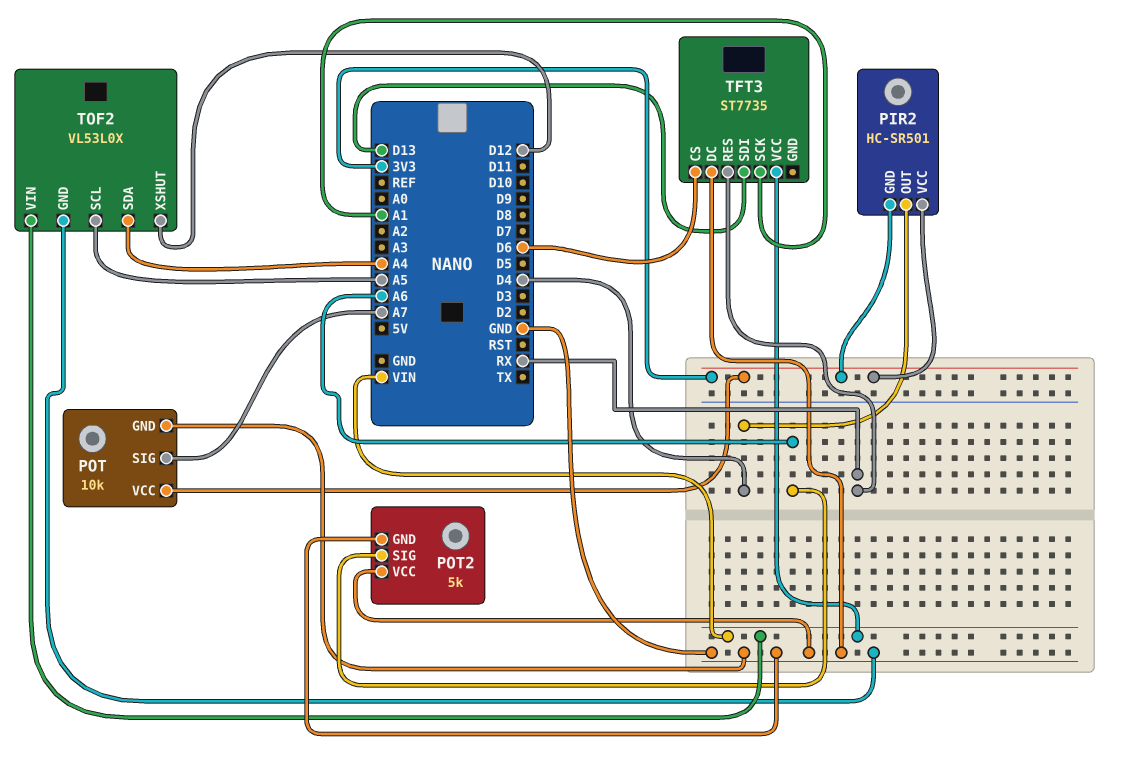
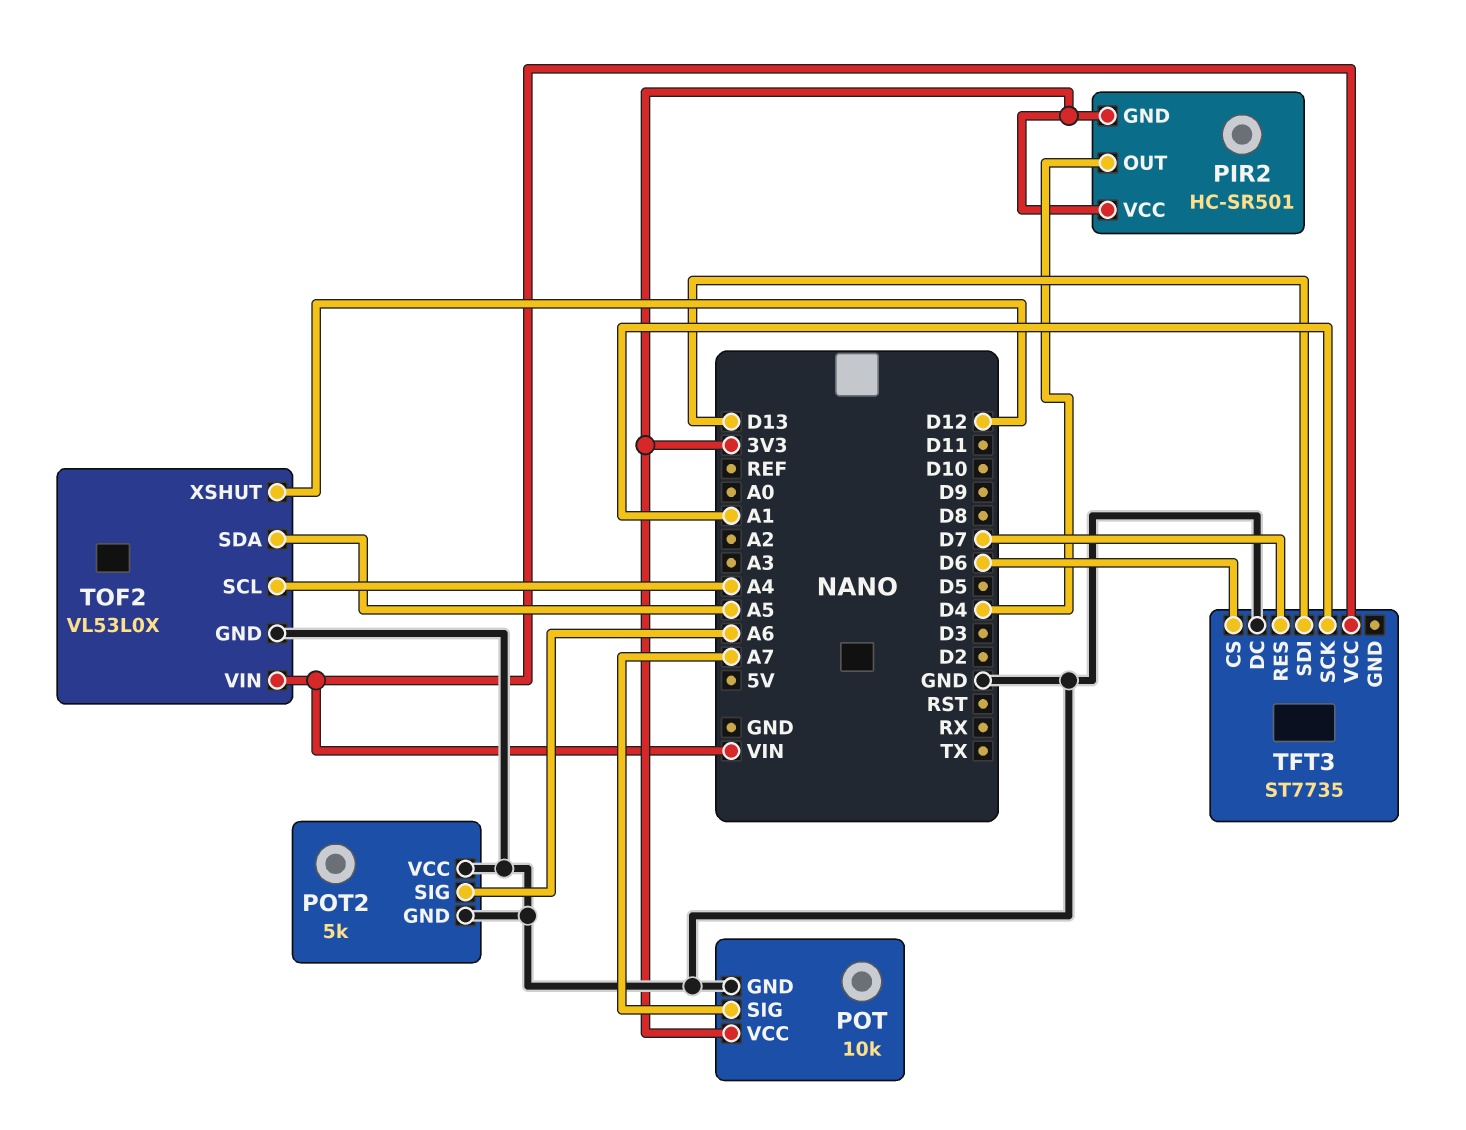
TFT3 pin RES: RX -> D7
TOF2 pin SCL: A5 -> A4
TOF2 pin SDA: A4 -> A5

